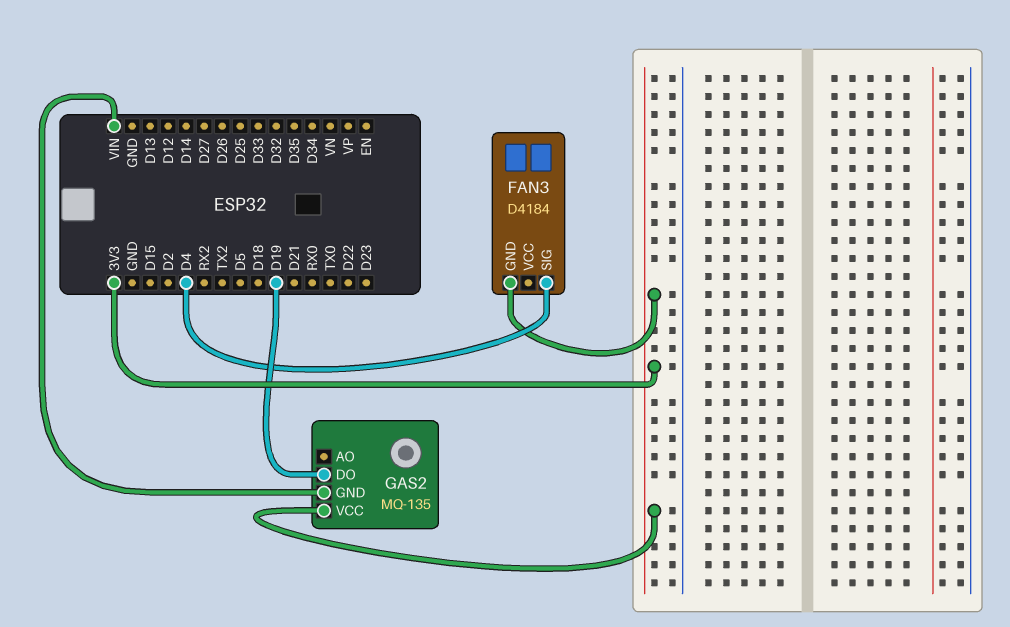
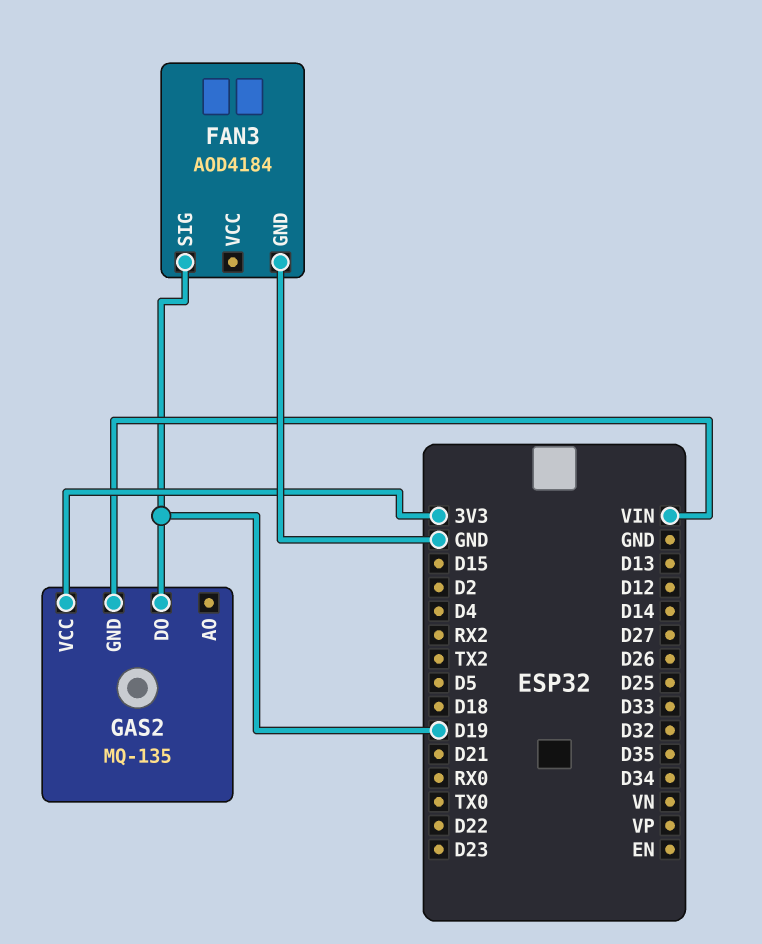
FAN3: D4184 -> AOD4184
FAN3 pin GND: 3V3 -> GND
FAN3 pin SIG: D4 -> D19

